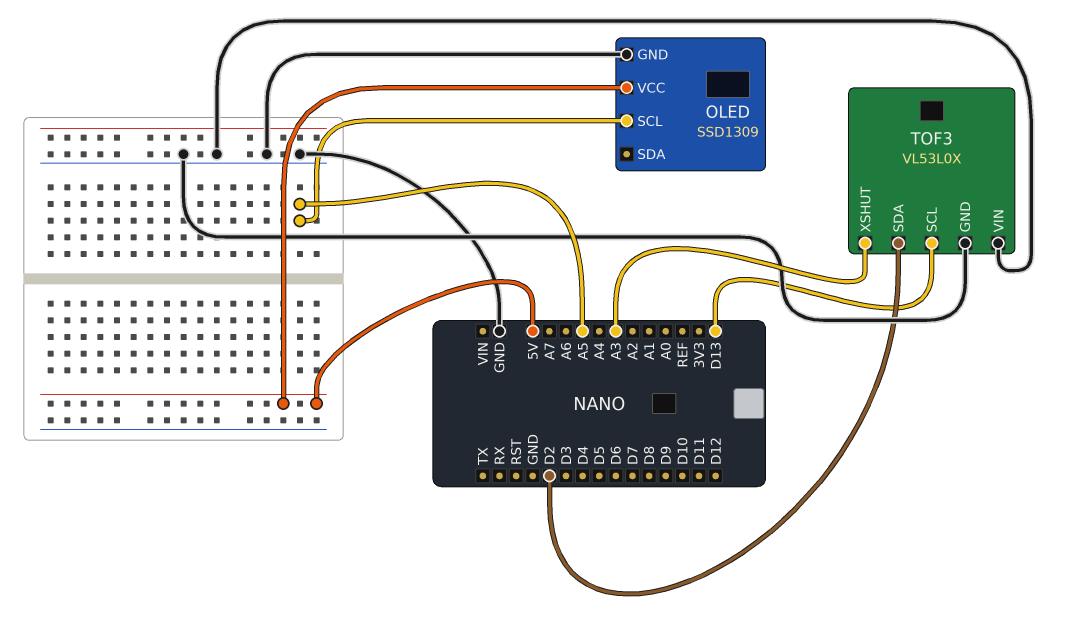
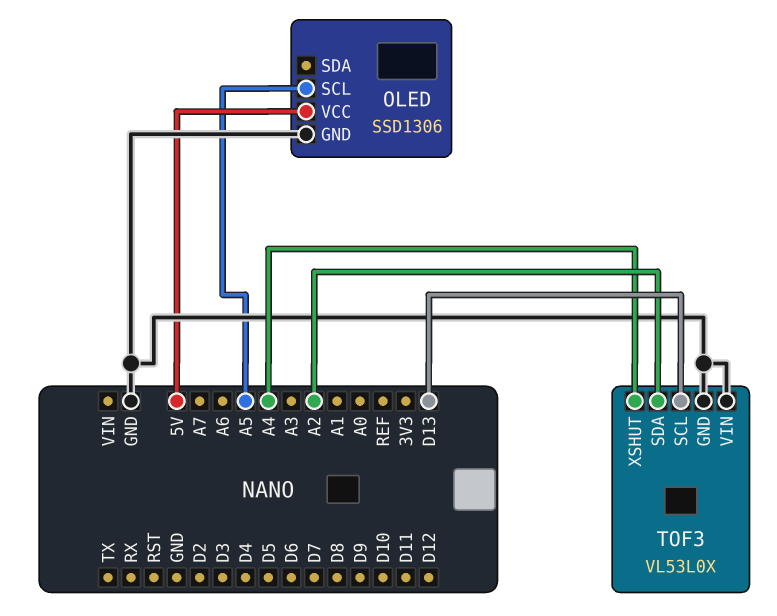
OLED: SSD1309 -> SSD1306
TOF3 pin SDA: D2 -> A2
TOF3 pin XSHUT: A3 -> A4

